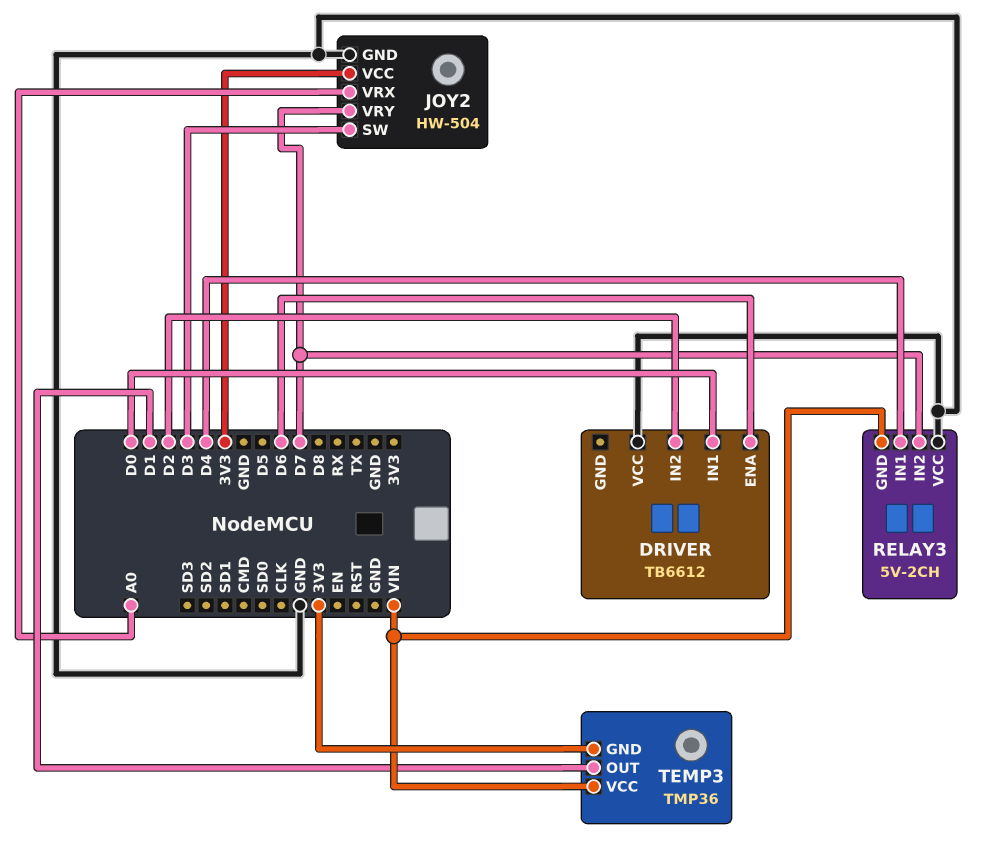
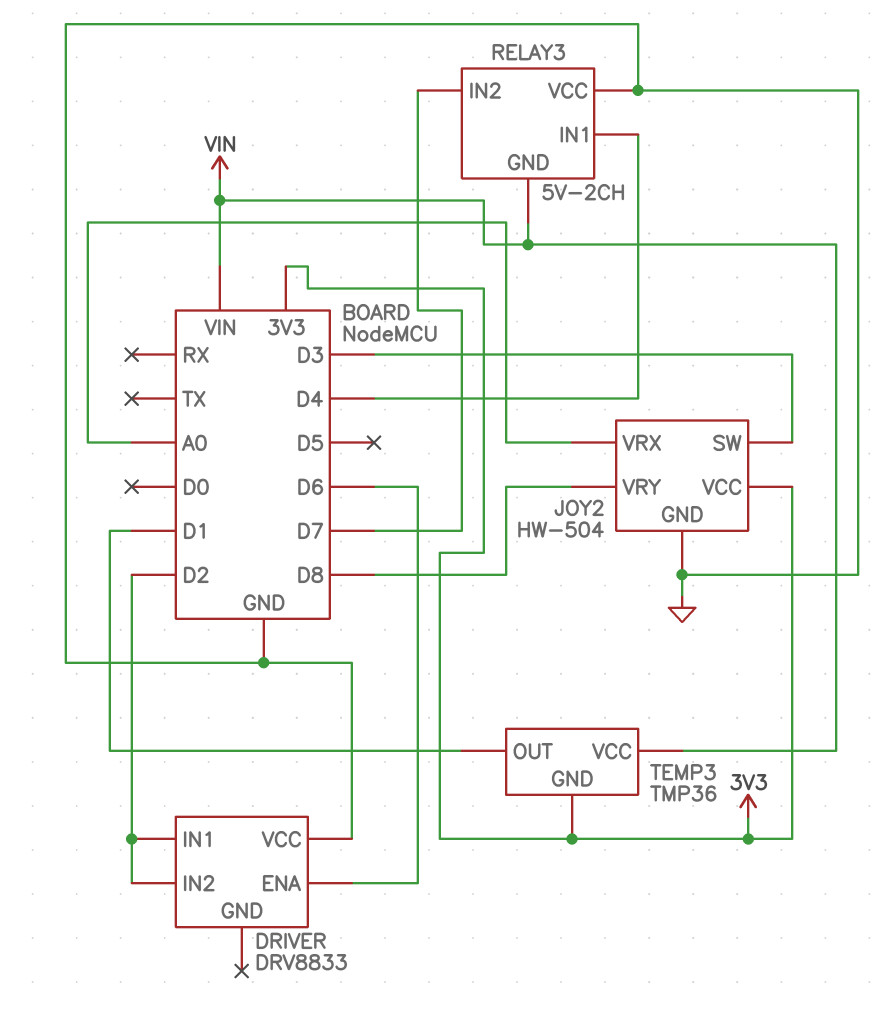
DRIVER: TB6612 -> DRV8833
DRIVER pin IN1: D0 -> D2
JOY2 pin VRY: D7 -> D8

